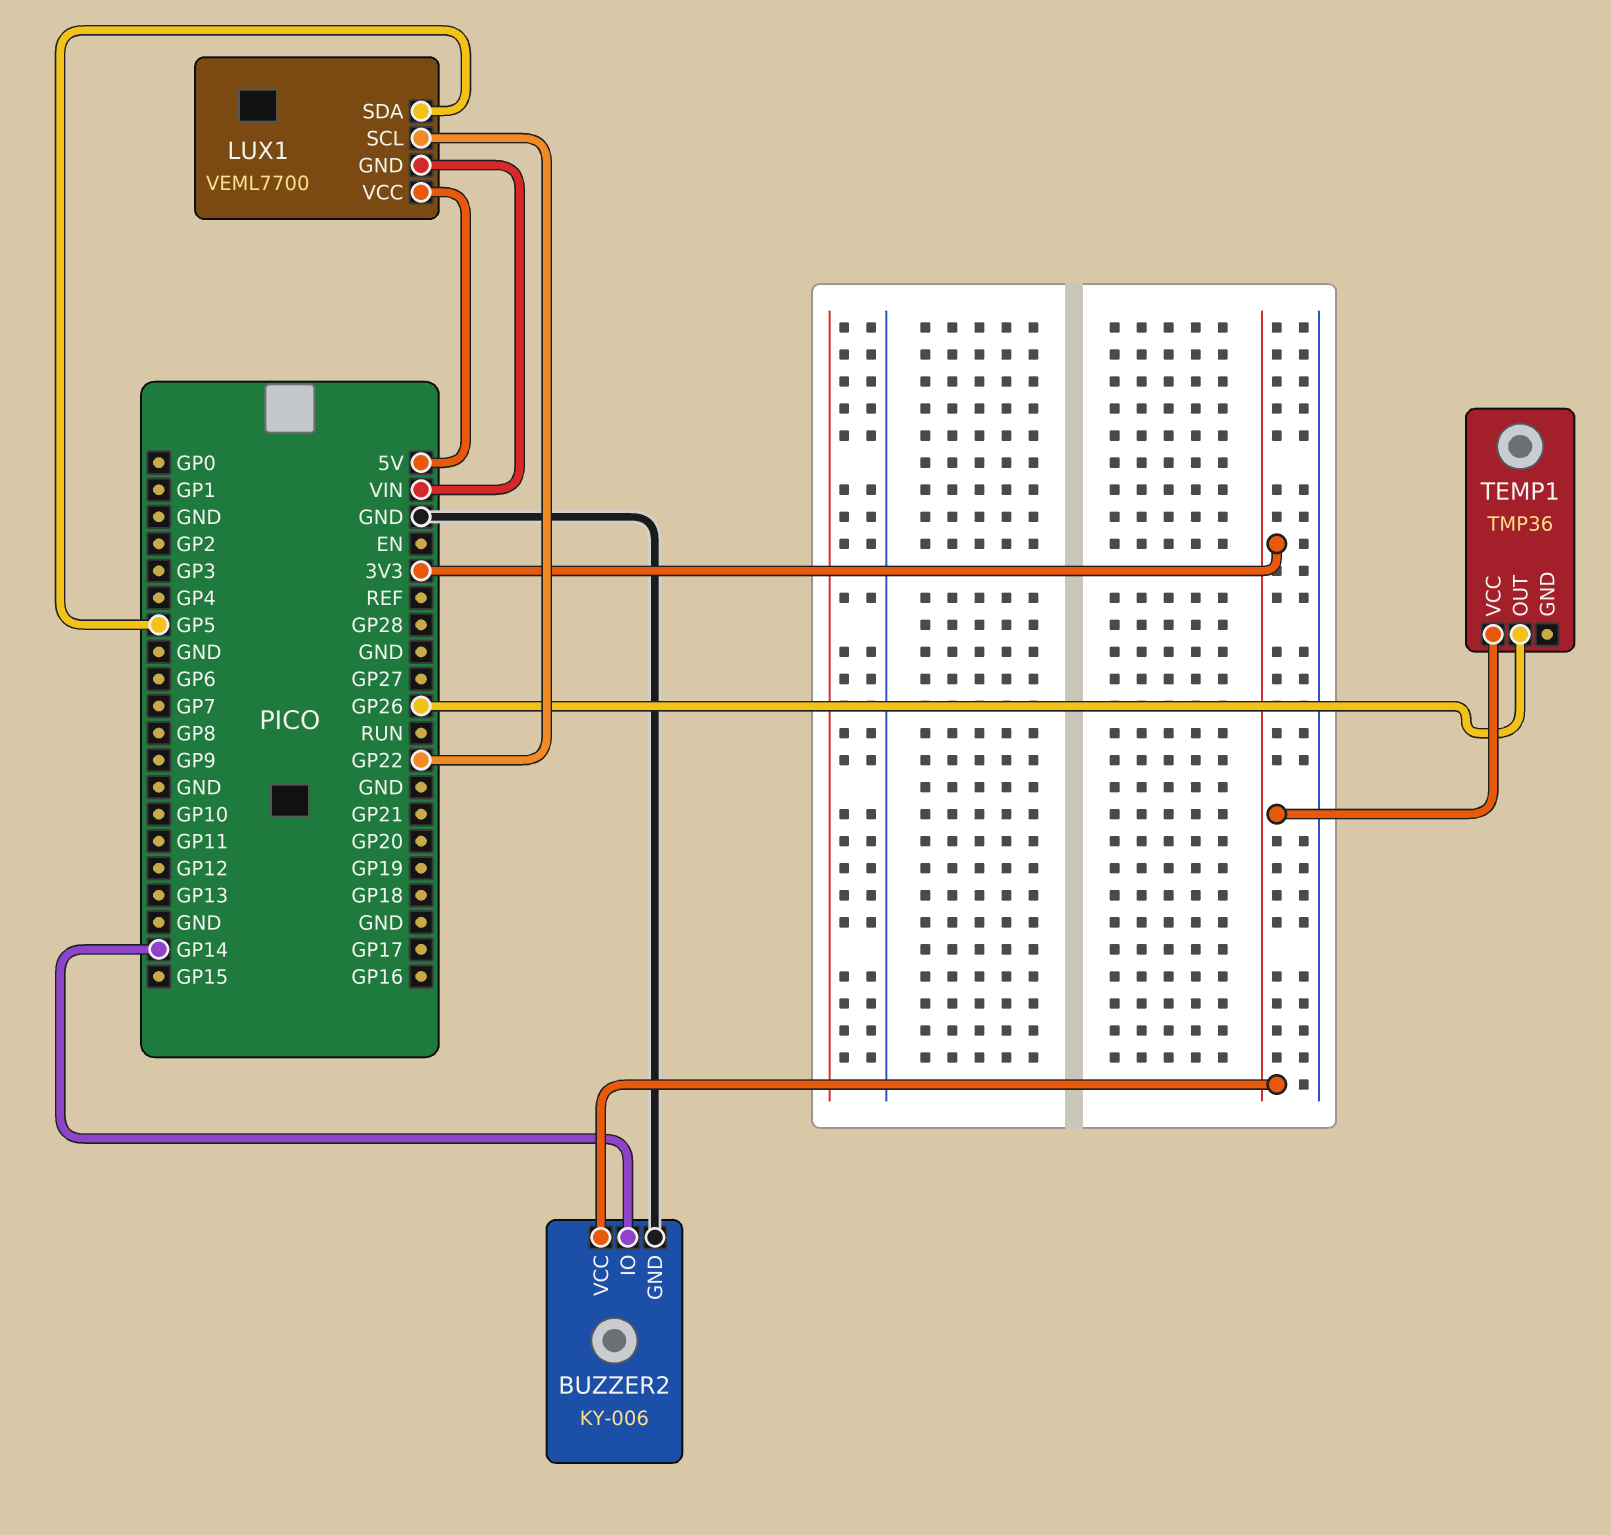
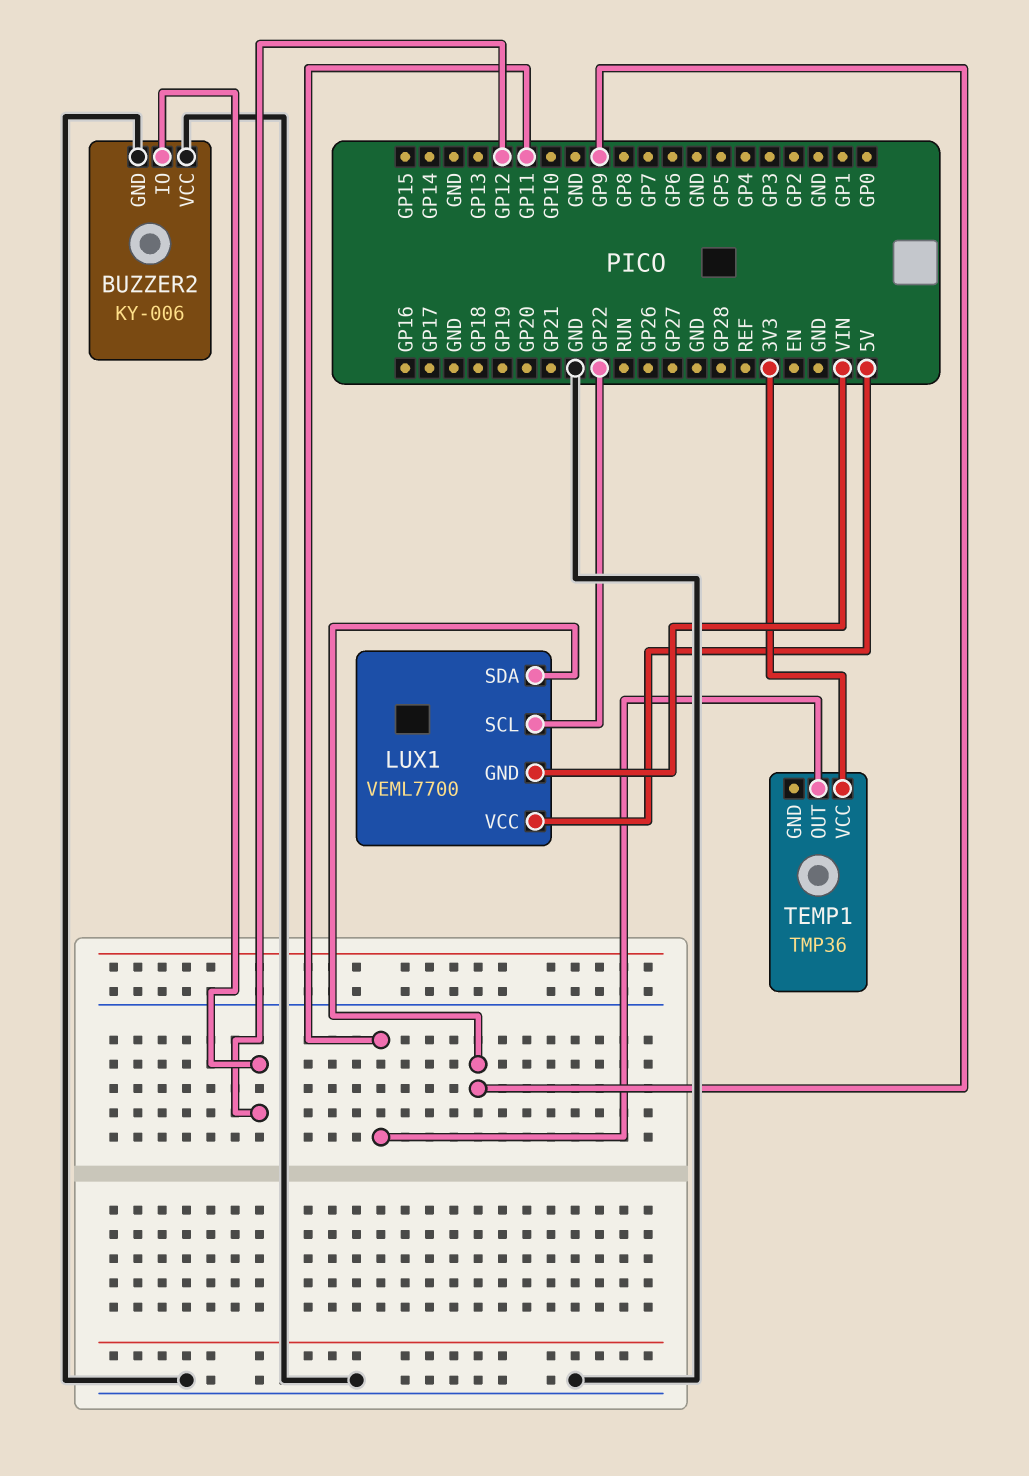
BUZZER2 pin IO: GP14 -> GP12
BUZZER2 pin VCC: 3V3 -> GND
LUX1 pin SDA: GP5 -> GP9
TEMP1 pin OUT: GP26 -> GP11

